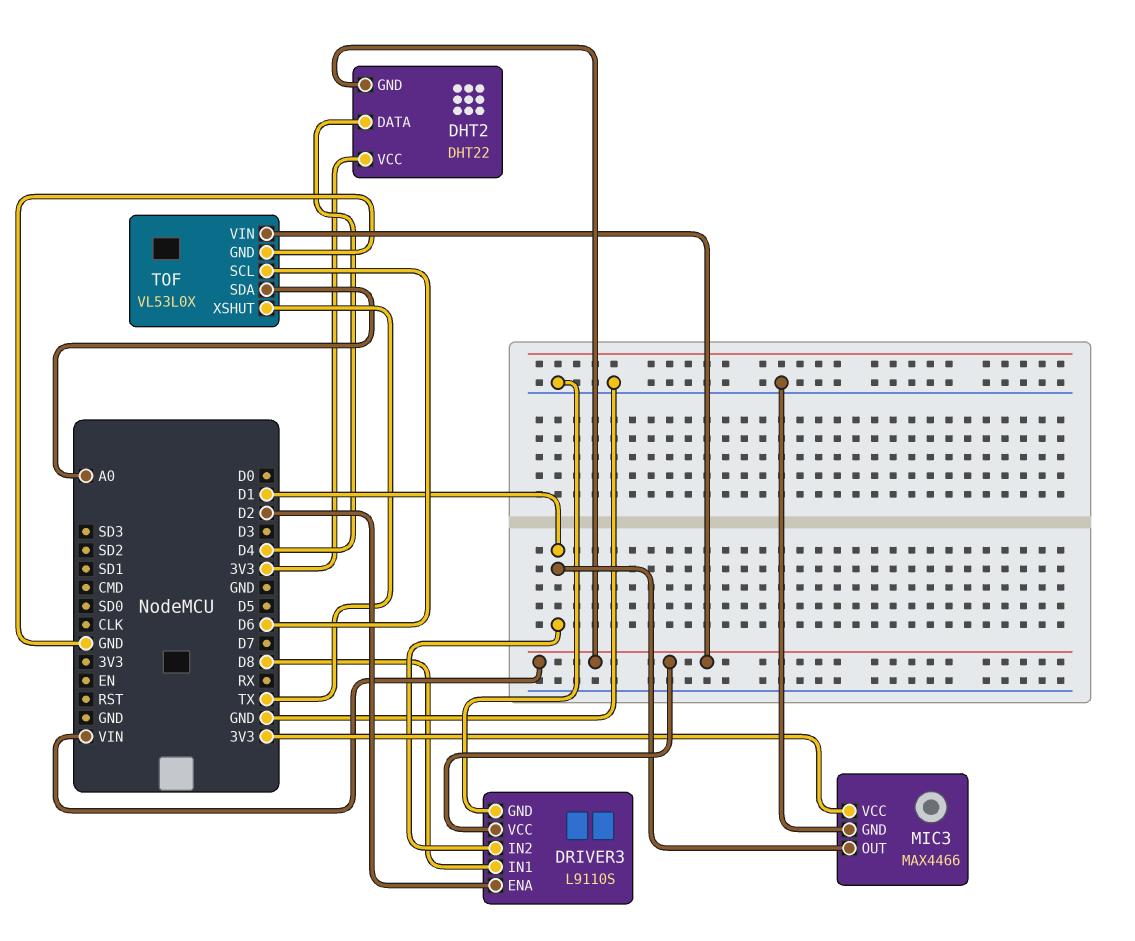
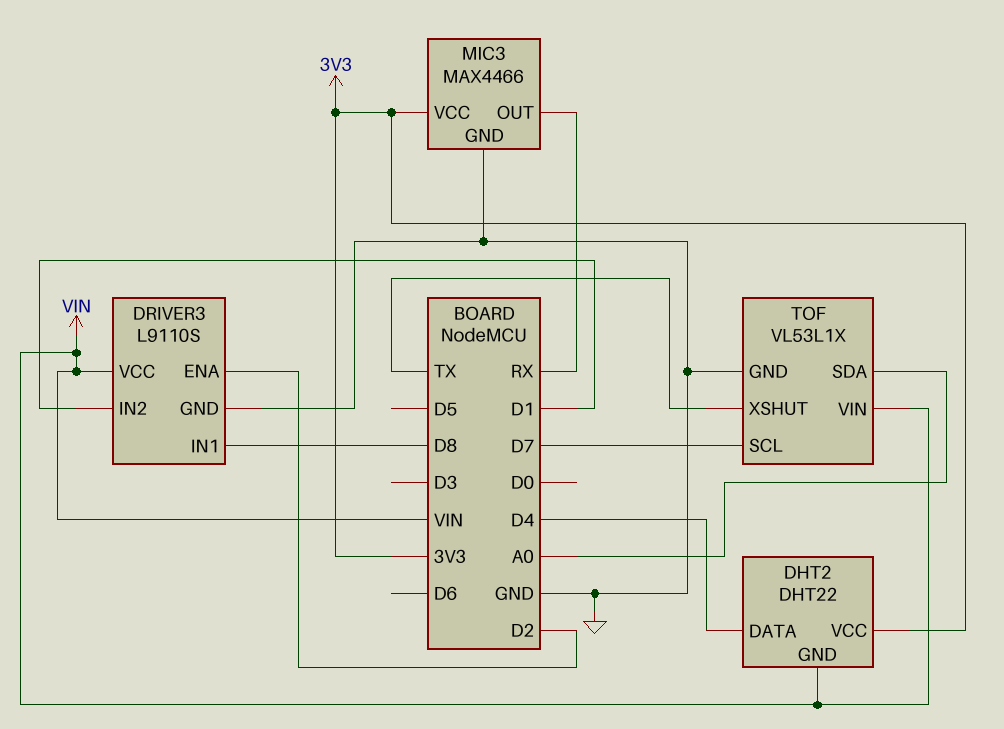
MIC3 pin OUT: D1 -> RX
TOF: VL53L0X -> VL53L1X
TOF pin SCL: D6 -> D7

